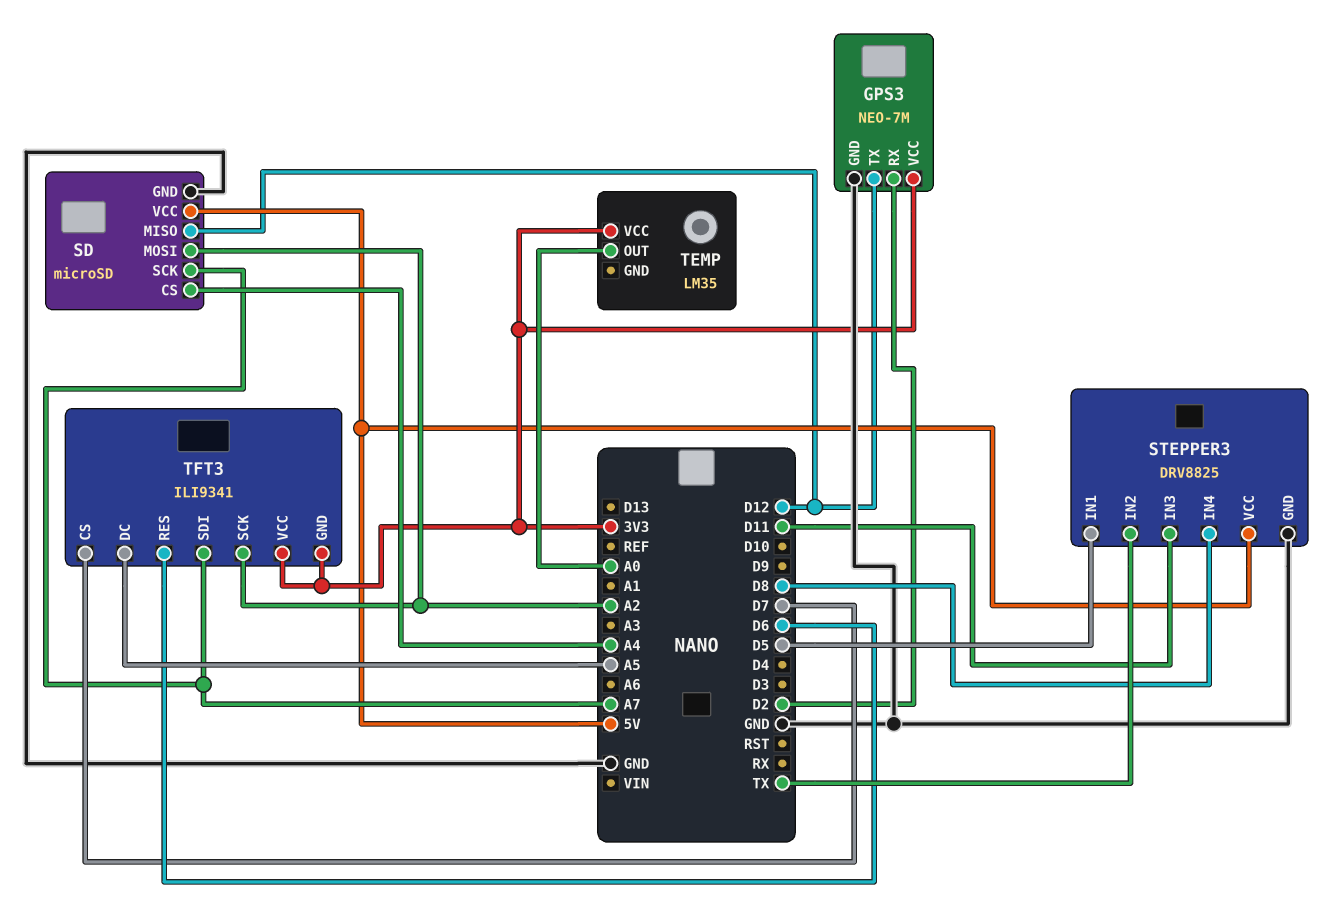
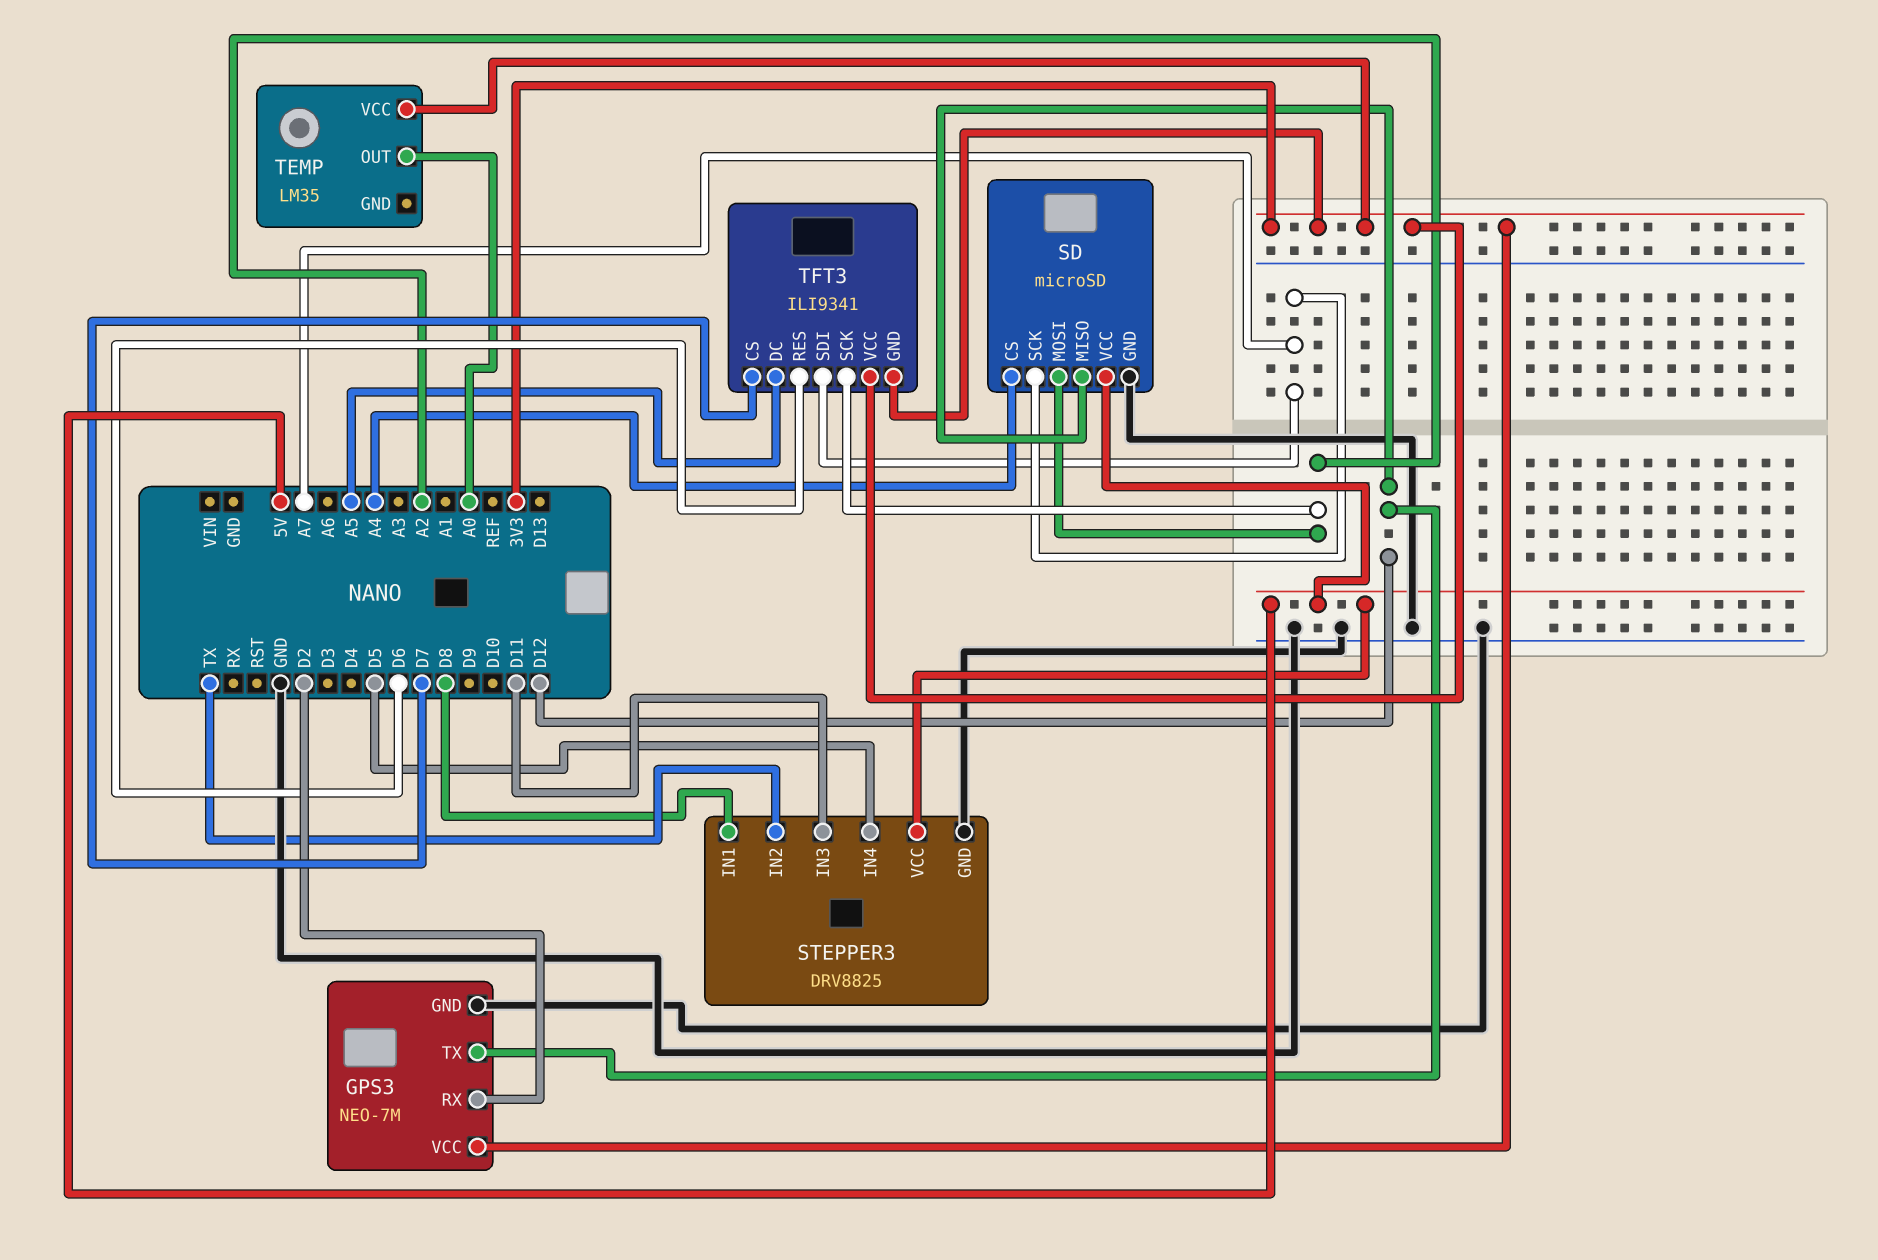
STEPPER3 pin IN1: D5 -> D8
STEPPER3 pin IN4: D8 -> D5

